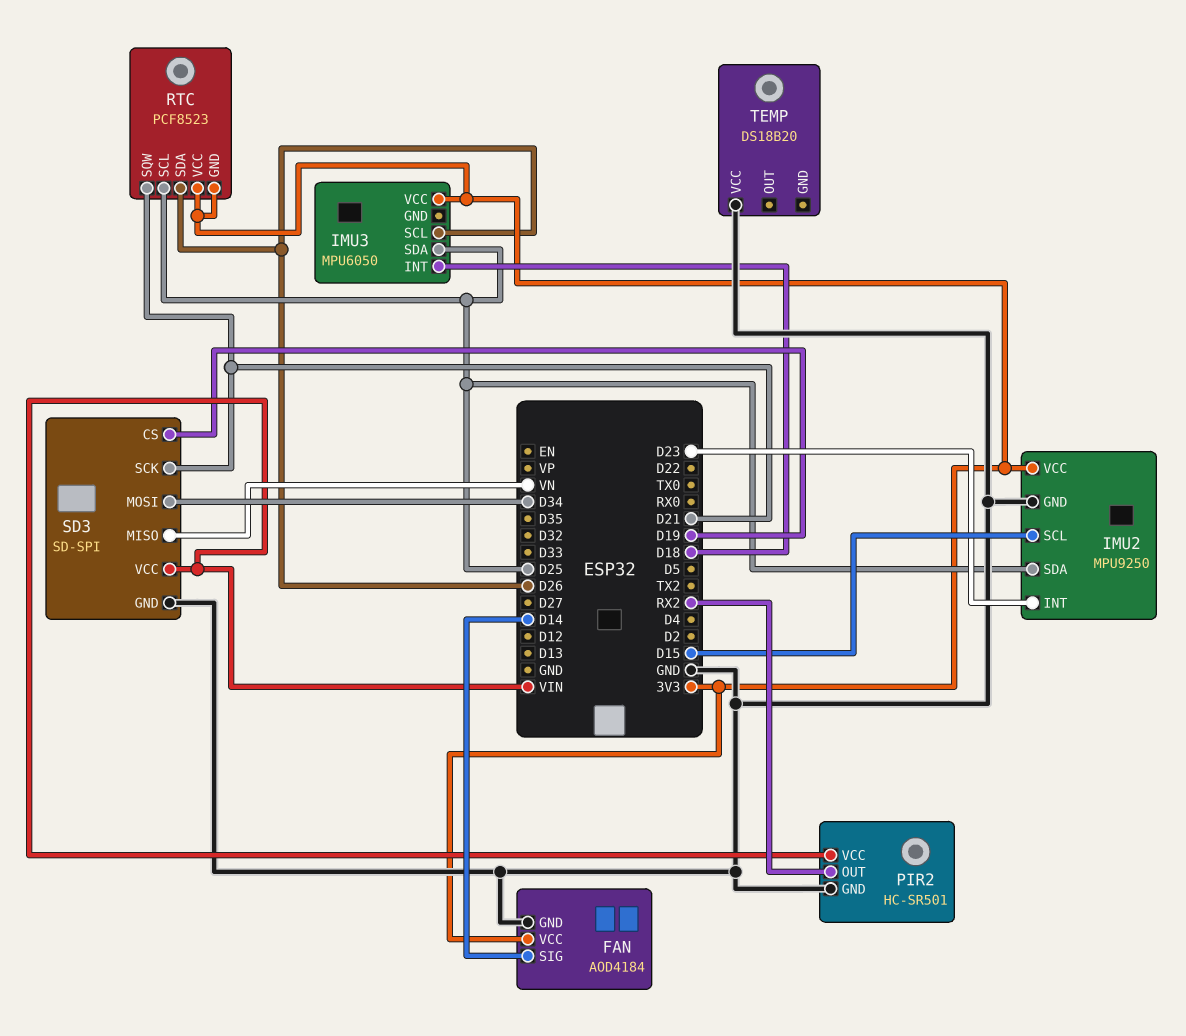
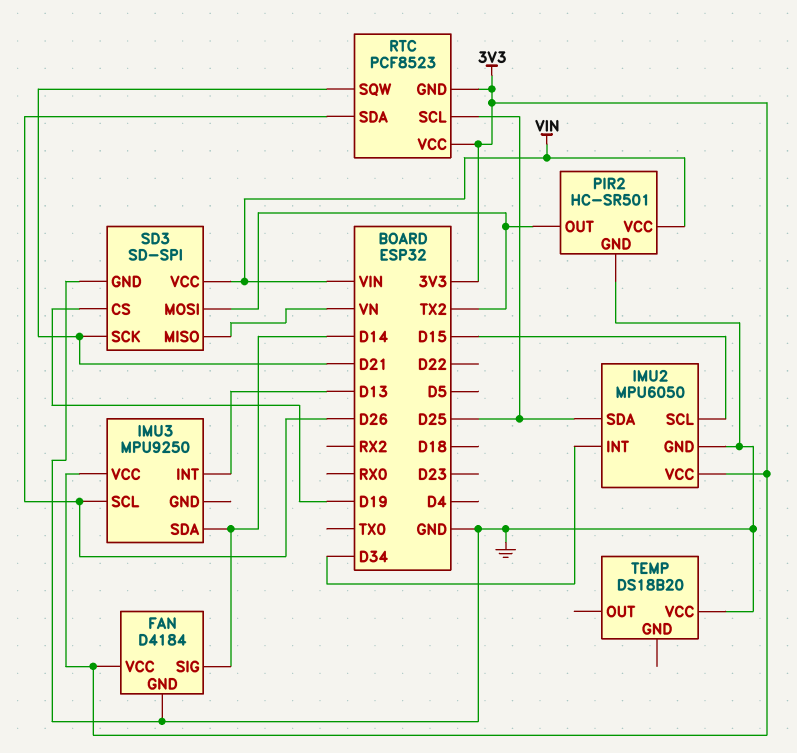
FAN: AOD4184 -> D4184
IMU2: MPU9250 -> MPU6050
IMU2 pin INT: D23 -> D34
IMU3: MPU6050 -> MPU9250
IMU3 pin INT: D18 -> D13
IMU3 pin SDA: D25 -> D14
PIR2 pin OUT: RX2 -> TX2
SD3 pin MOSI: D34 -> TX2

